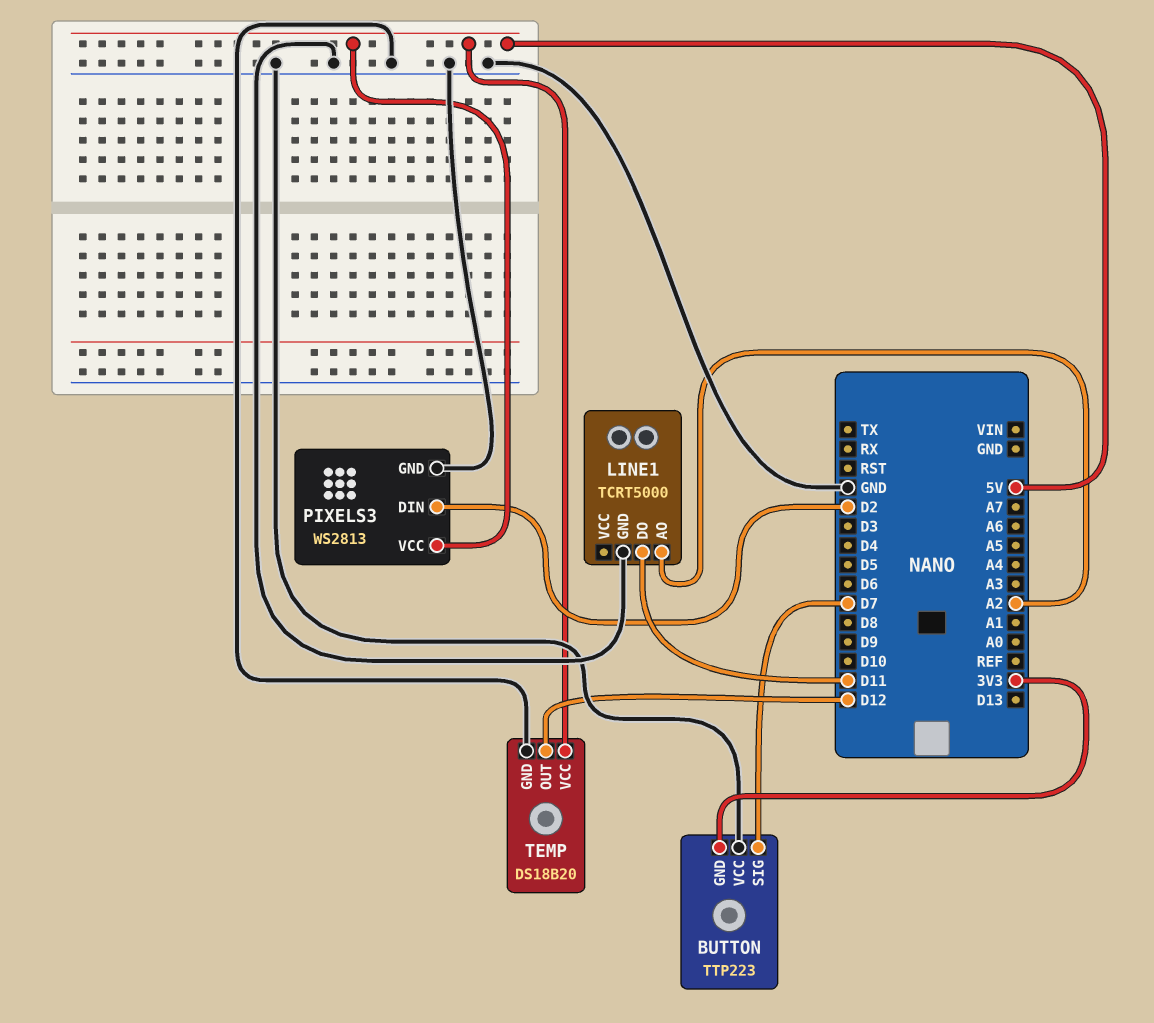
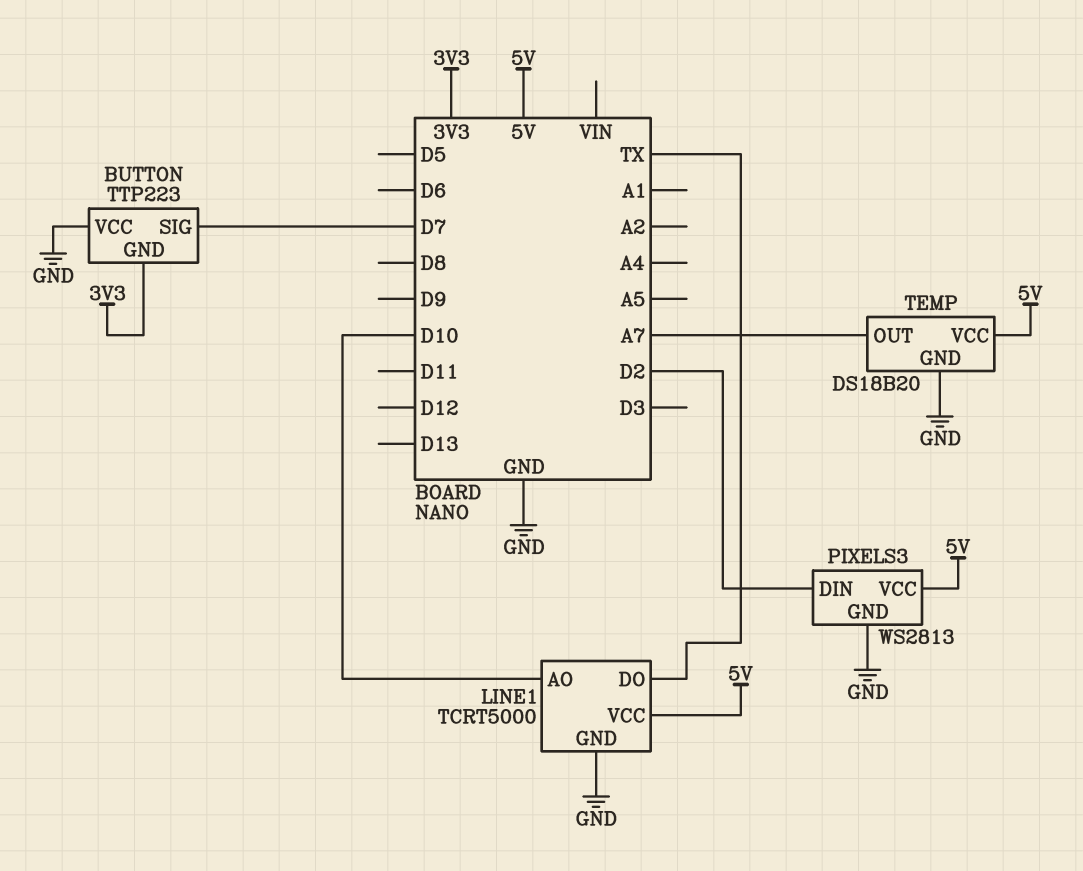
LINE1 pin AO: A2 -> D10
LINE1 pin DO: D11 -> TX
LINE1 pin VCC: none -> 5V
TEMP pin OUT: D12 -> A7

